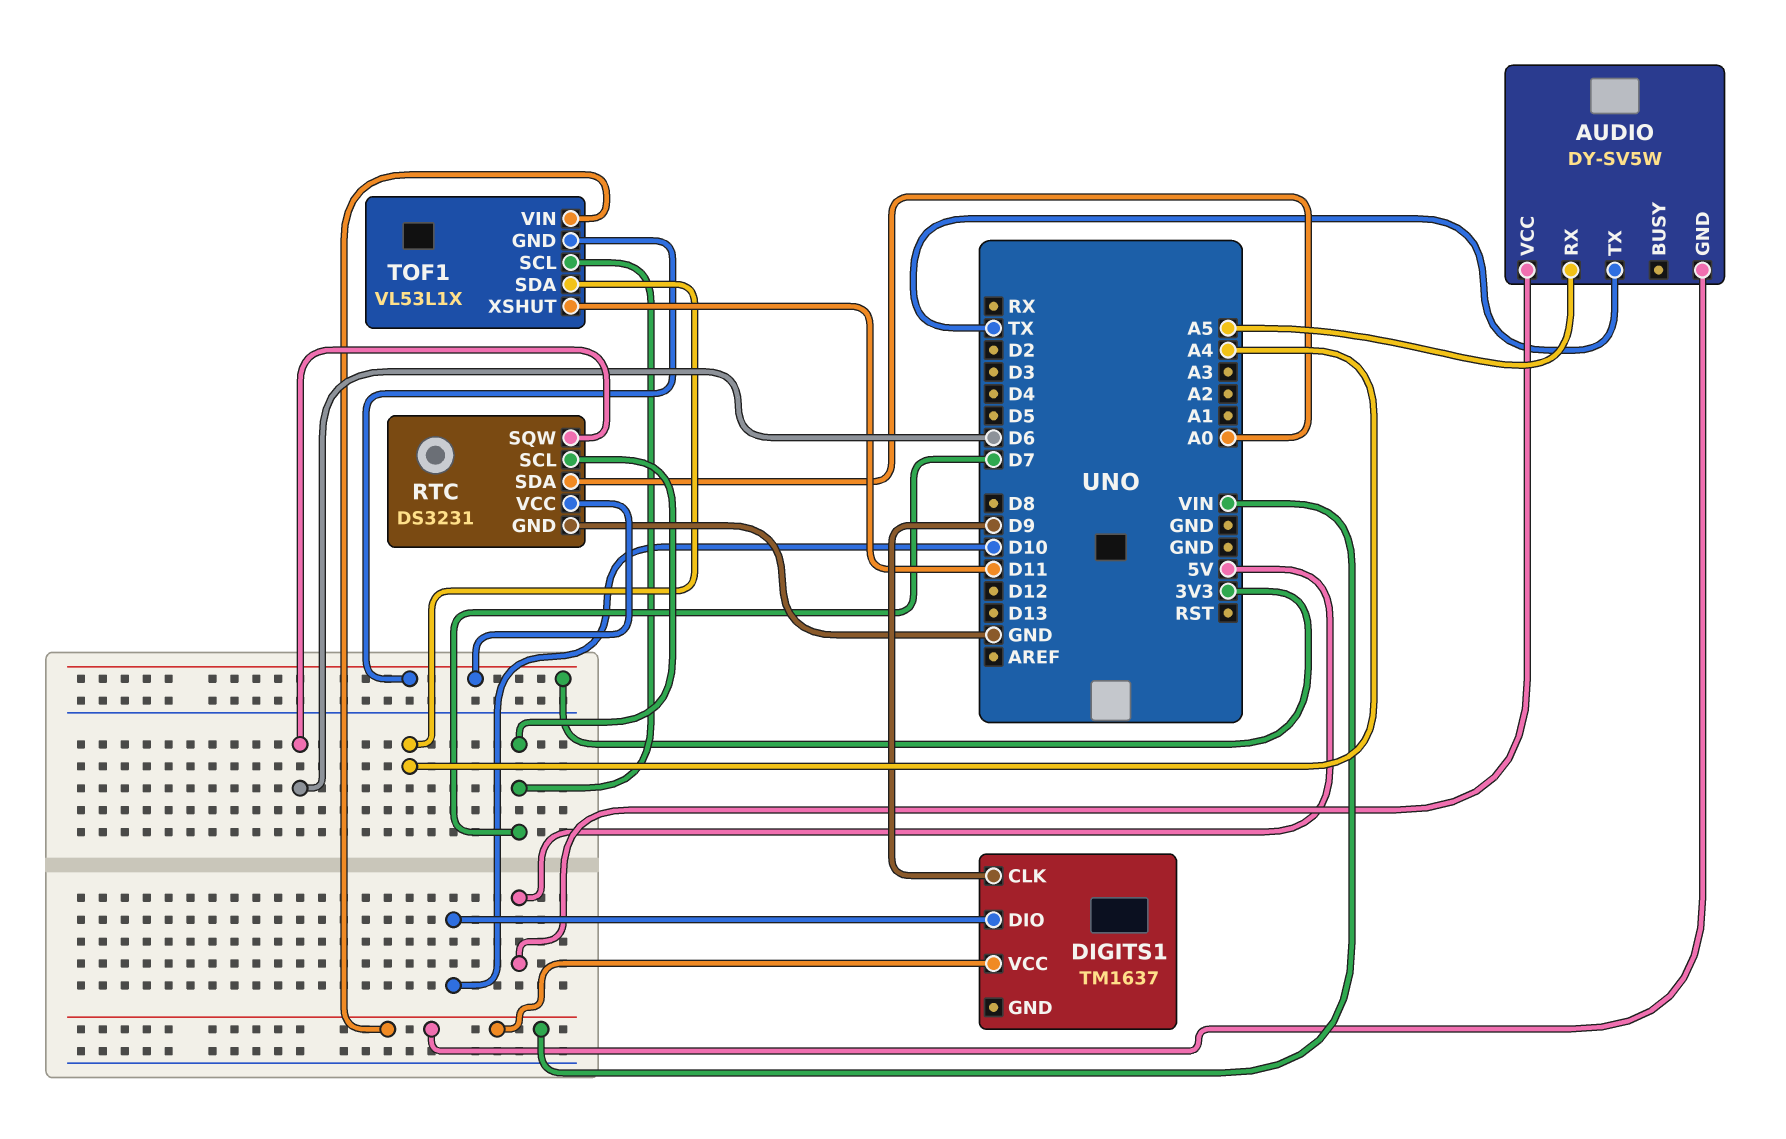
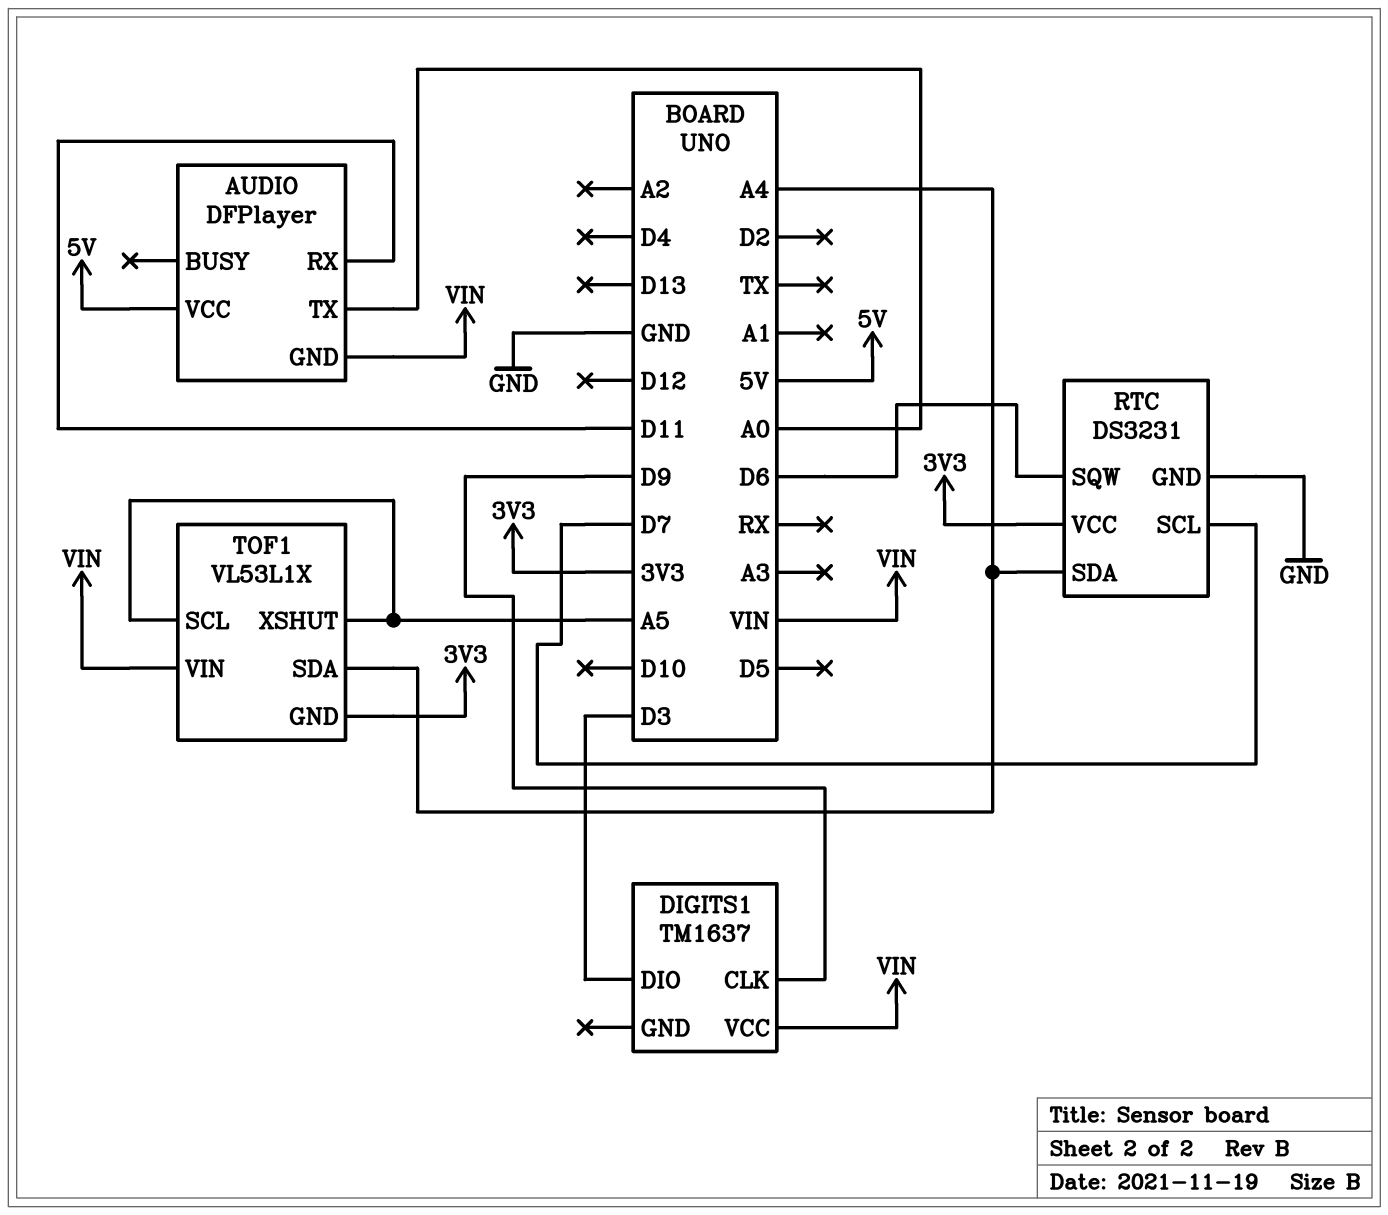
AUDIO: DY-SV5W -> DFPlayer
AUDIO pin RX: A5 -> D11
AUDIO pin TX: TX -> A0
DIGITS1 pin DIO: D10 -> D3
RTC pin SDA: A0 -> A4
TOF1 pin SCL: D7 -> A5
TOF1 pin XSHUT: D11 -> A5

